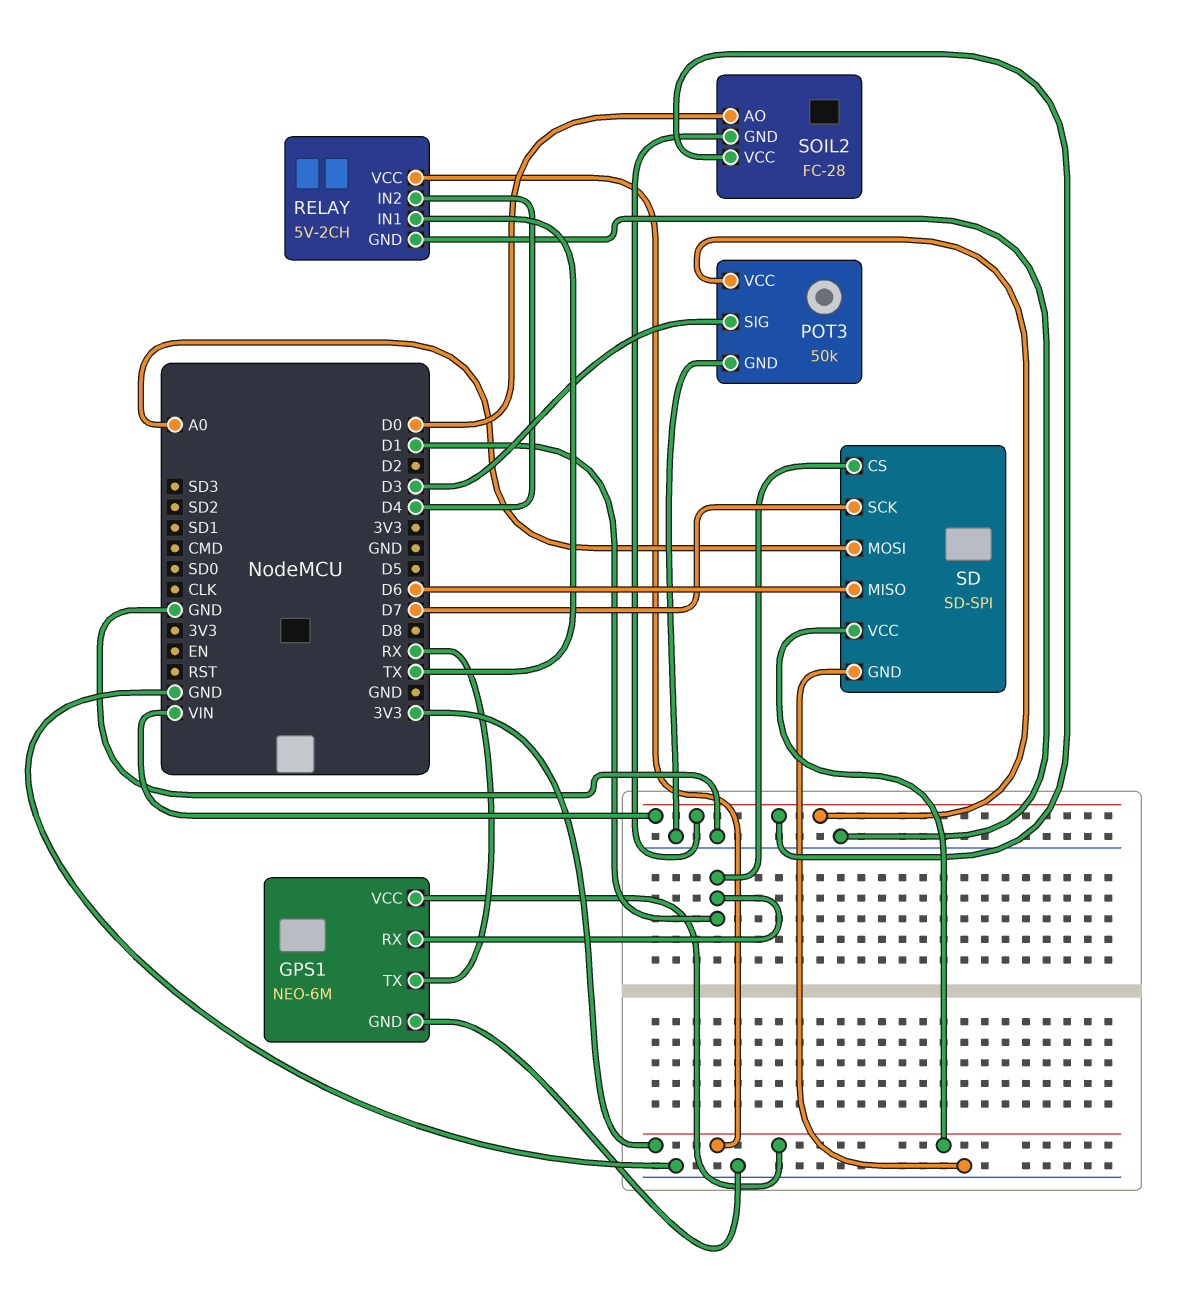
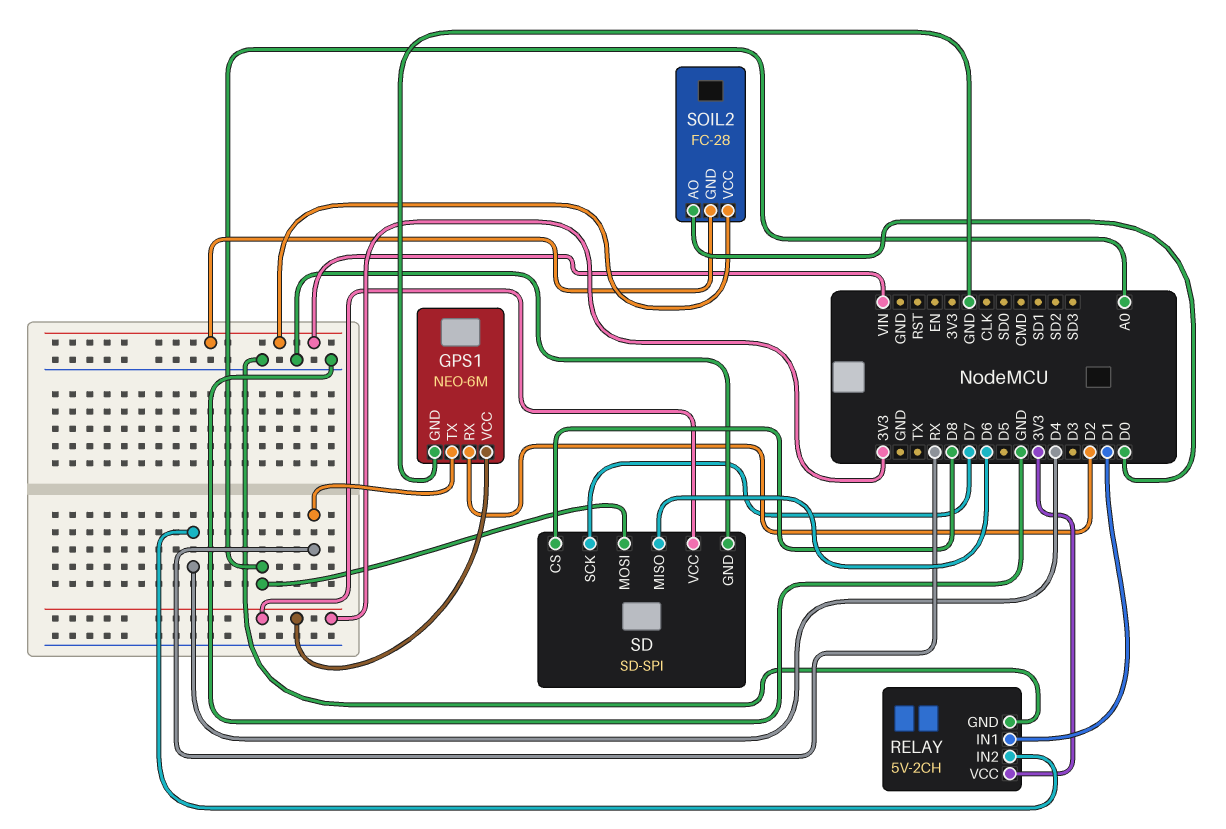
GPS1 pin RX: D1 -> D2
POT3: 50k -> none
POT3 pin GND: GND -> none
POT3 pin SIG: D3 -> none
POT3 pin VCC: VIN -> none
RELAY pin IN1: TX -> D1
SD pin CS: D1 -> D8

